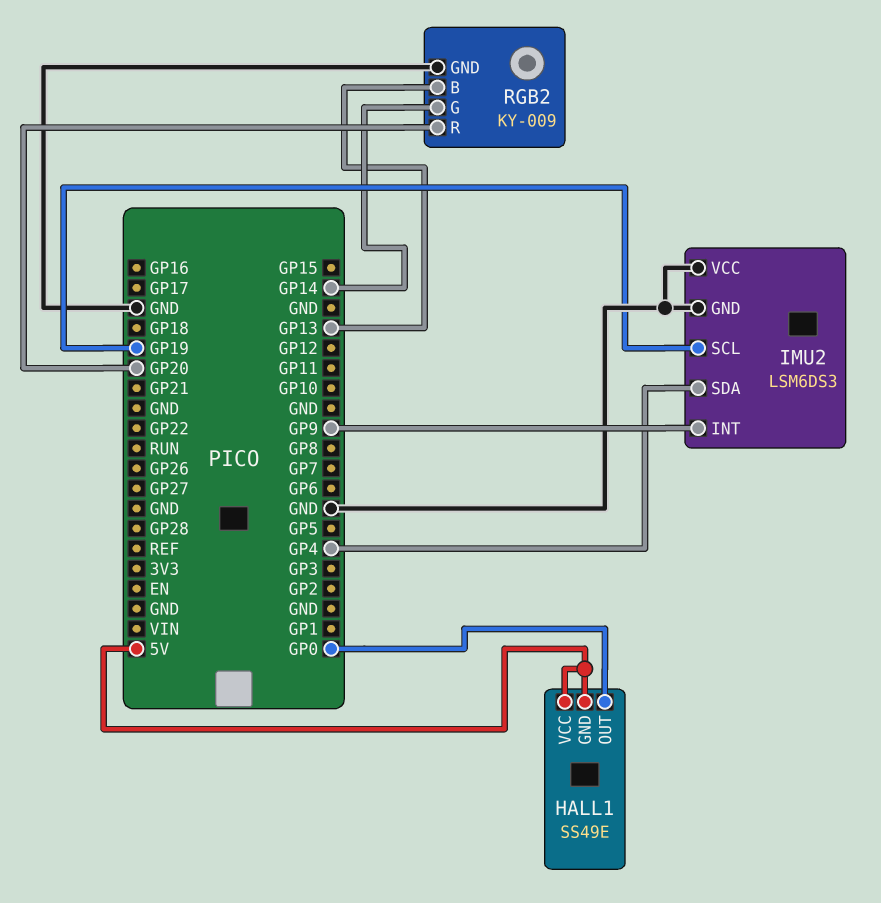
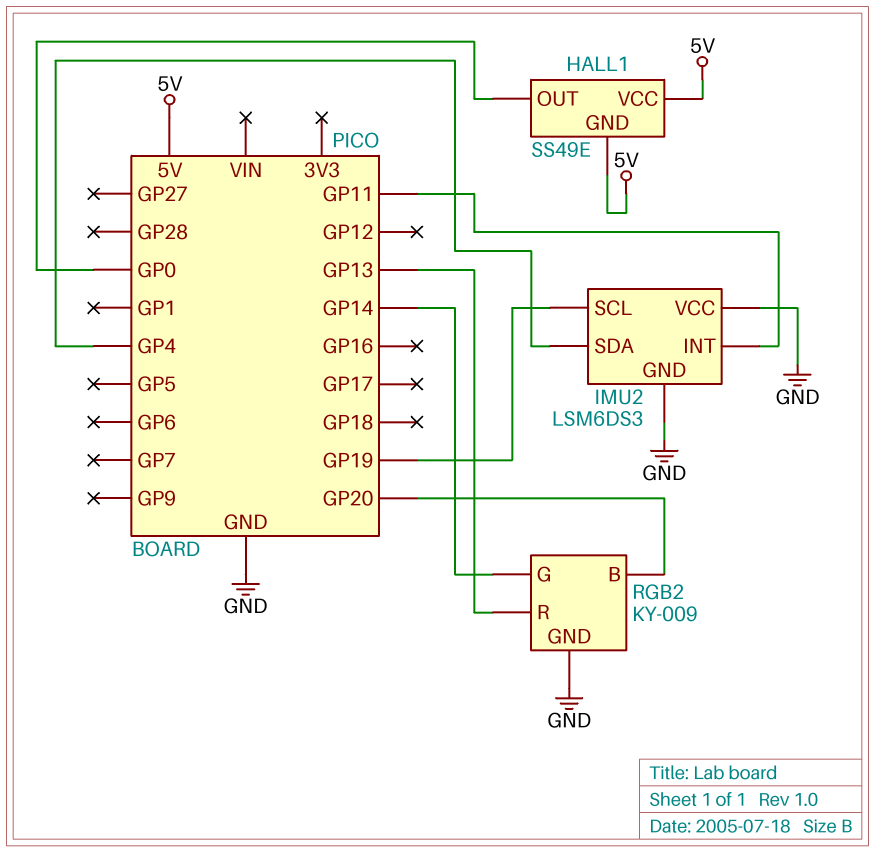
IMU2 pin INT: GP9 -> GP11
RGB2 pin B: GP13 -> GP20
RGB2 pin R: GP20 -> GP13

